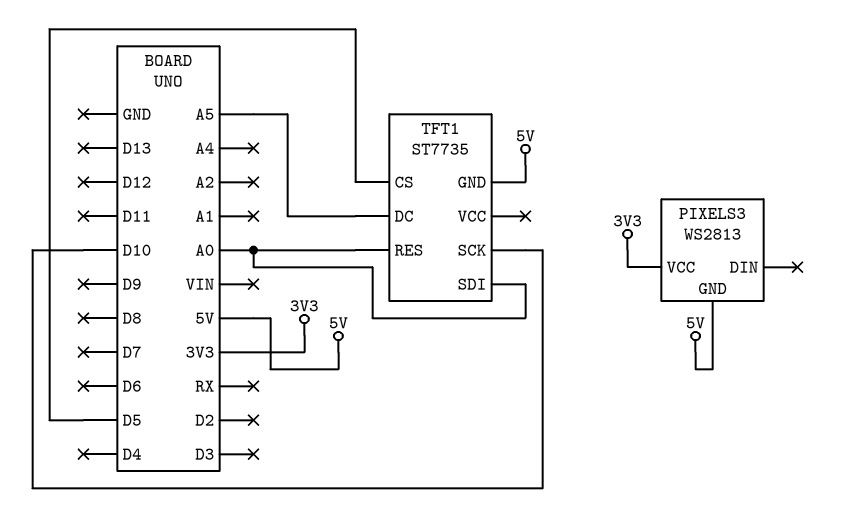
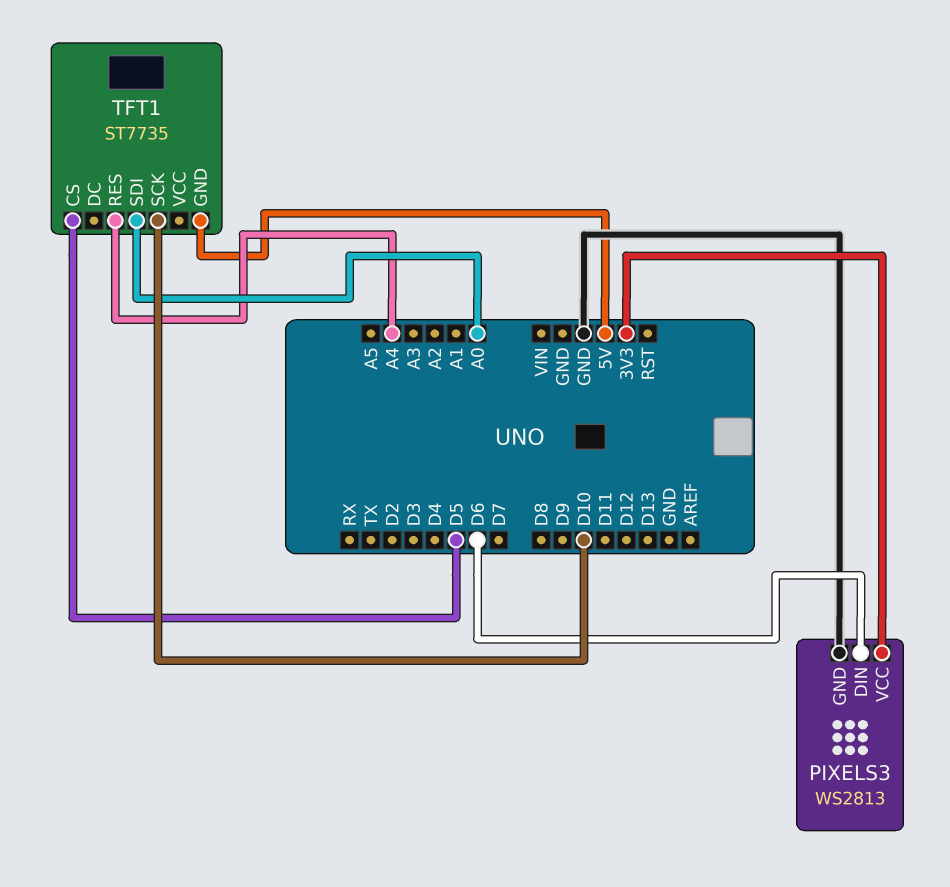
PIXELS3 pin DIN: none -> D6
PIXELS3 pin GND: 5V -> GND
TFT1 pin DC: A5 -> none
TFT1 pin RES: A0 -> A4

